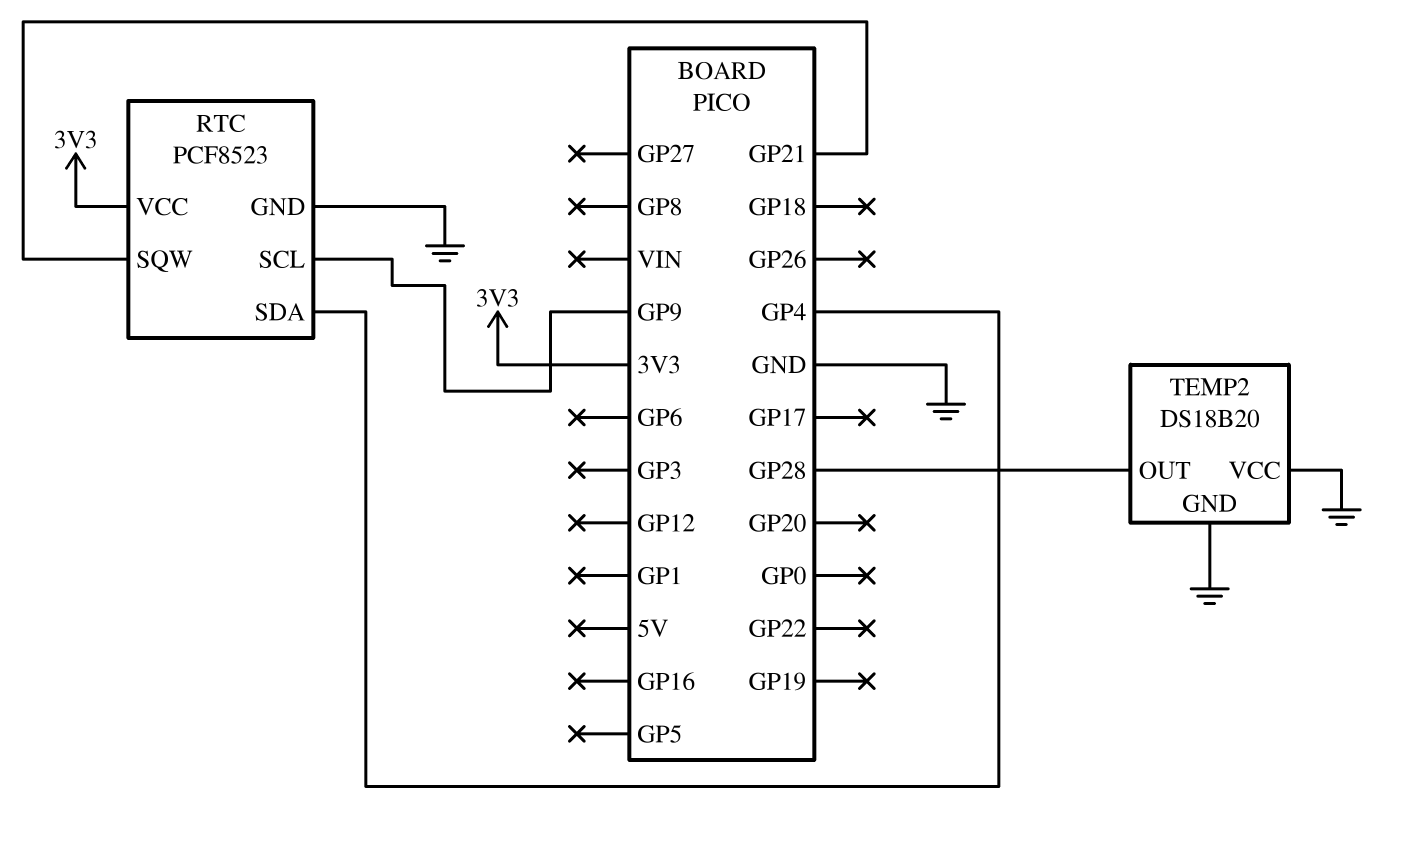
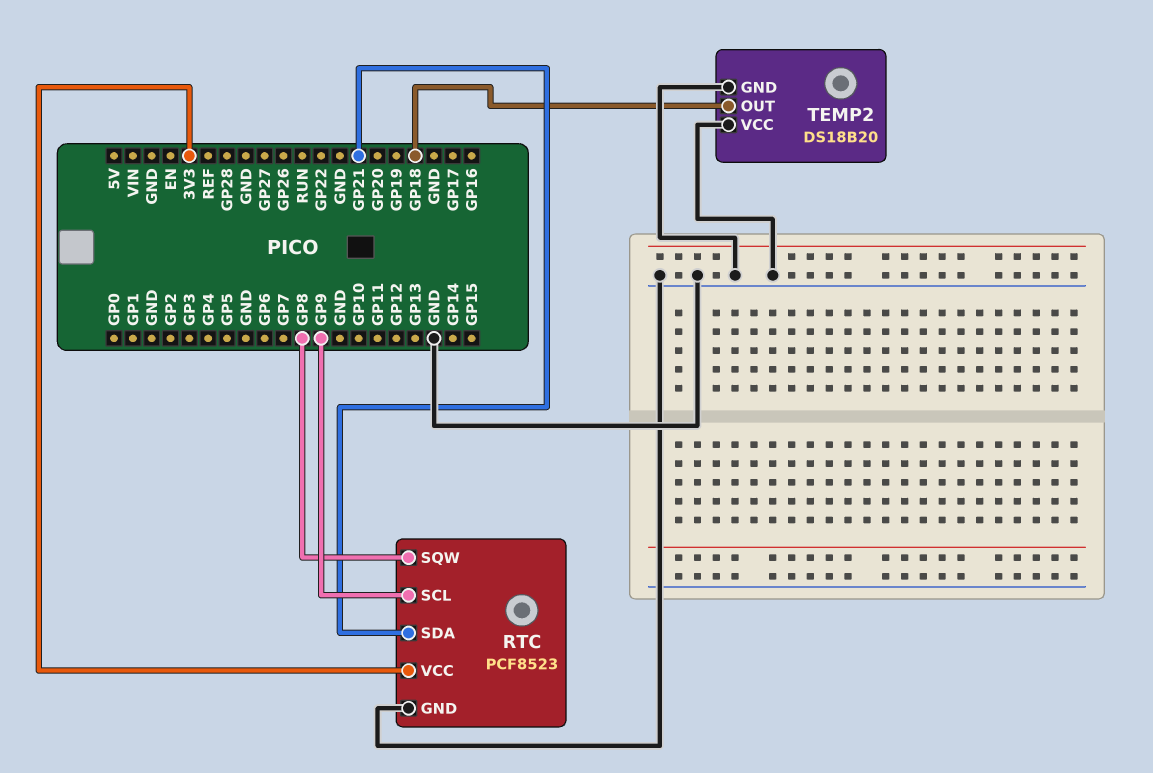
RTC pin SDA: GP4 -> GP21
RTC pin SQW: GP21 -> GP8
TEMP2 pin OUT: GP28 -> GP18

